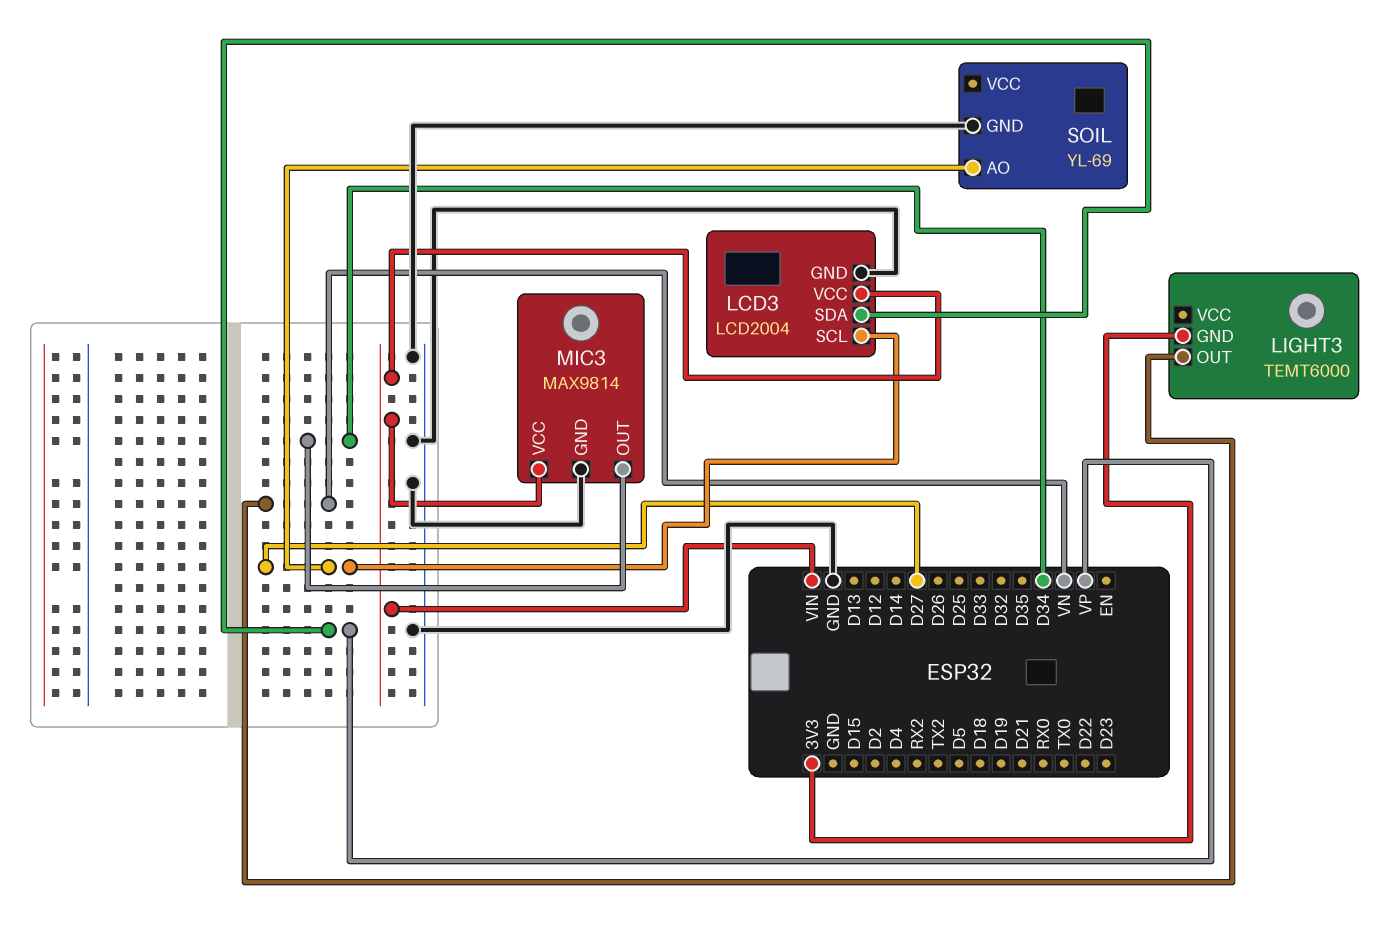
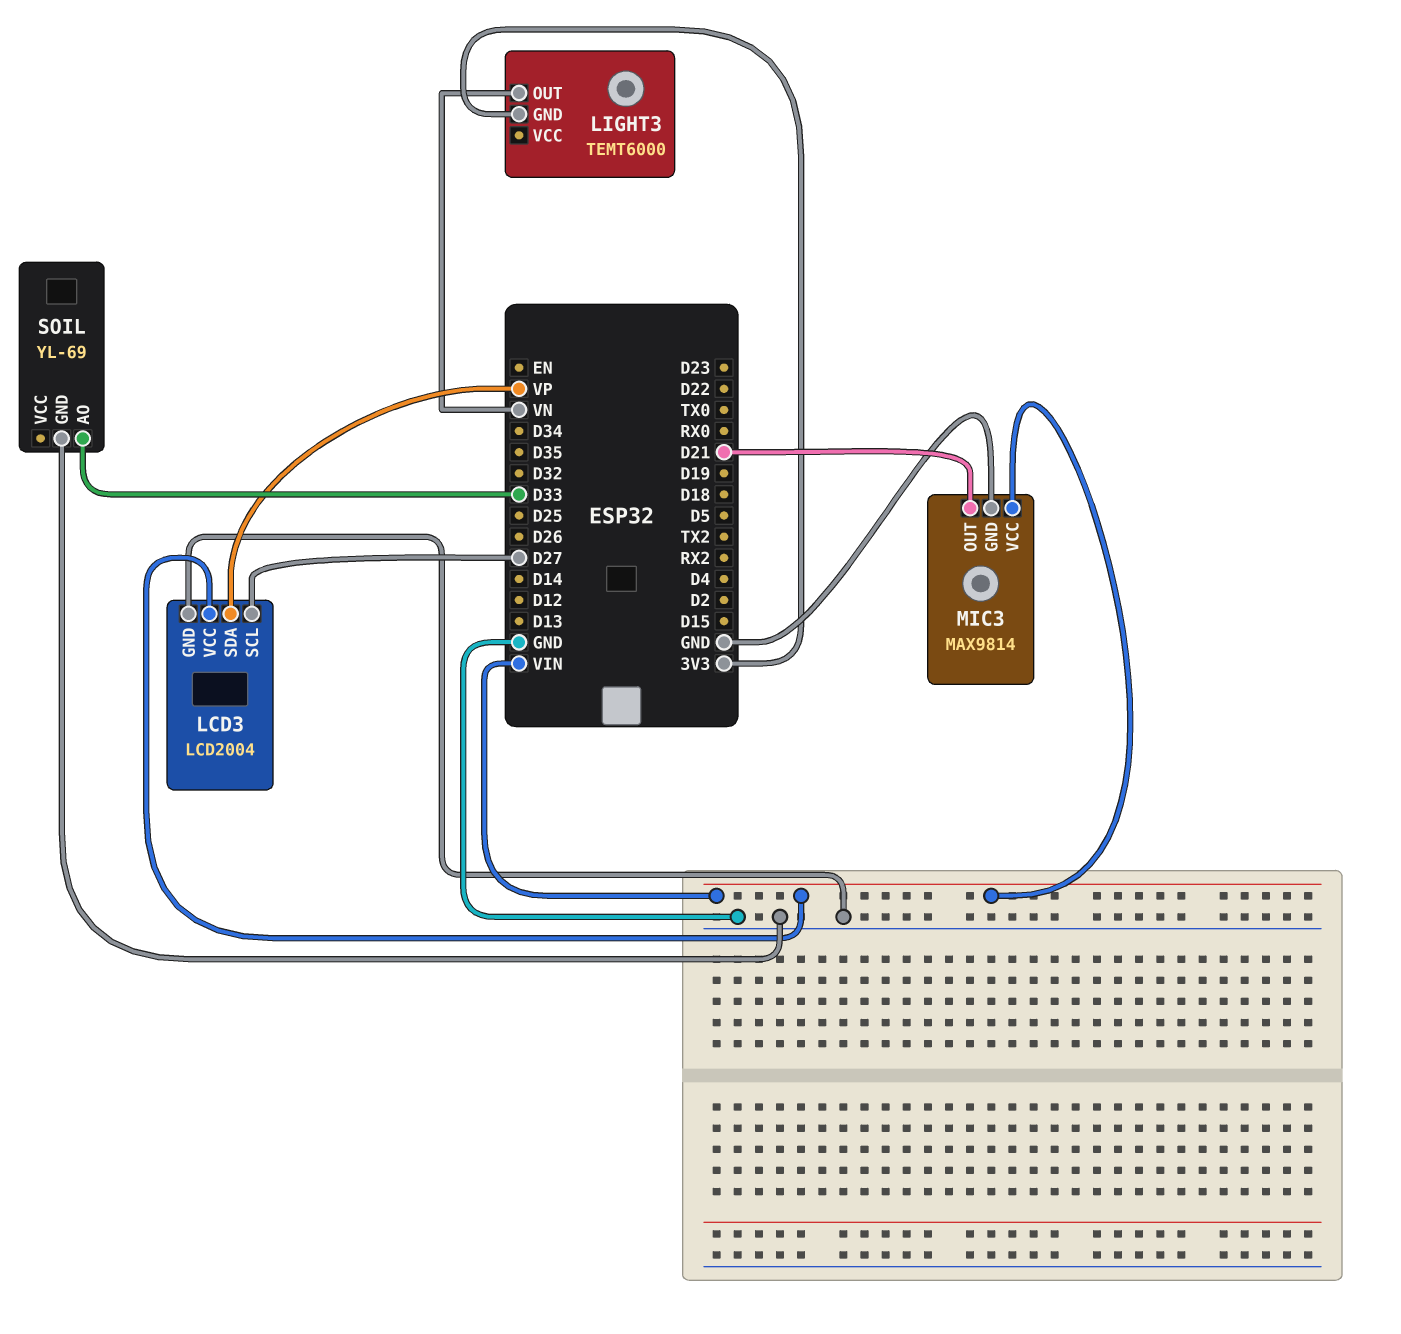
MIC3 pin OUT: D34 -> D21
SOIL pin AO: D27 -> D33

